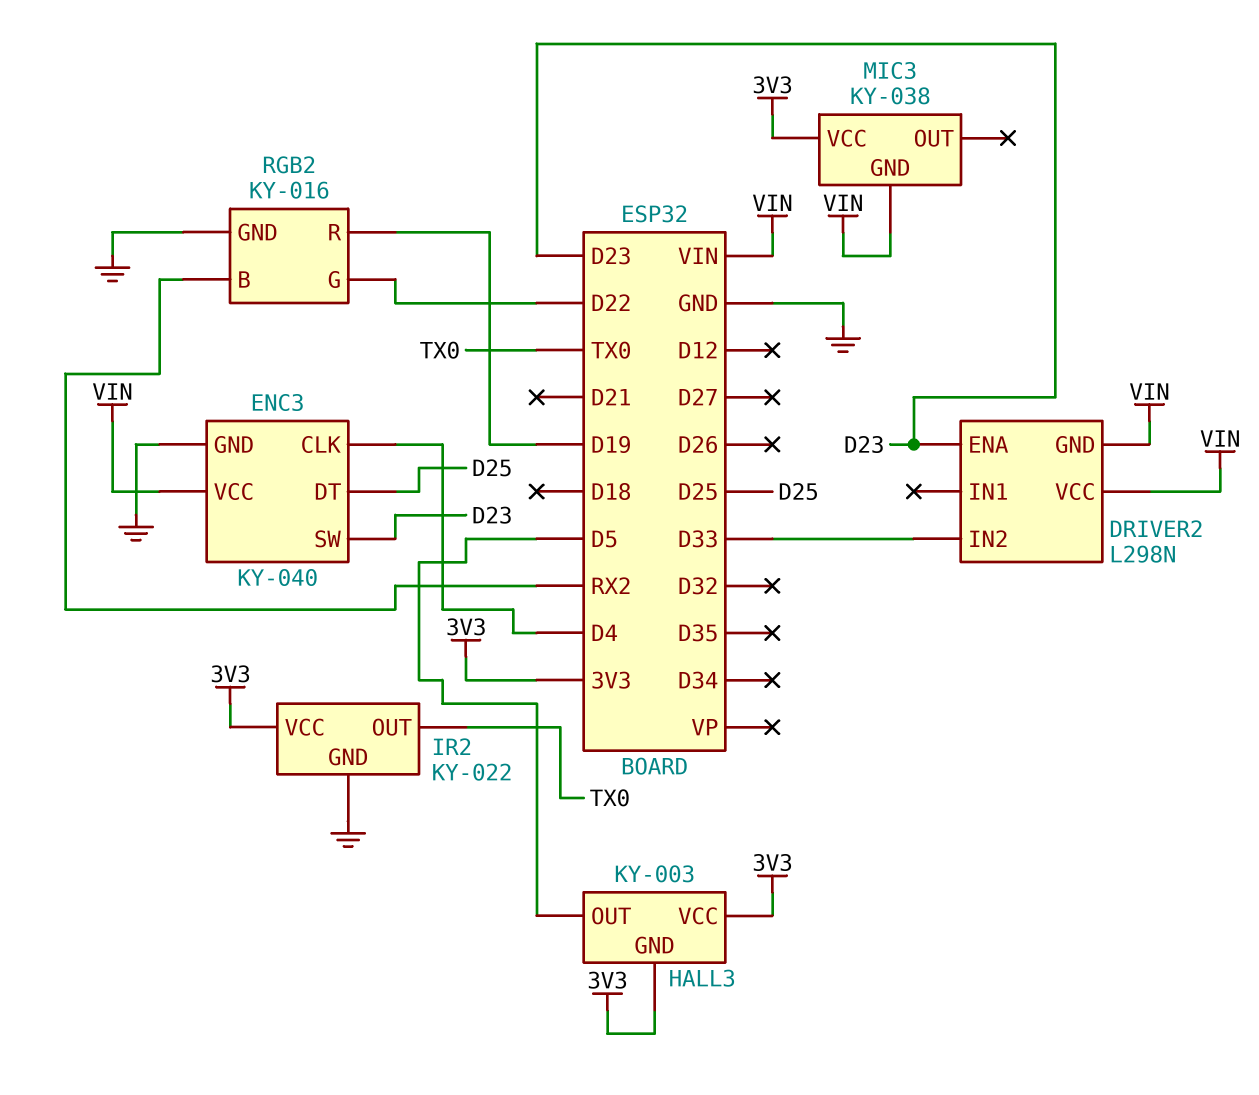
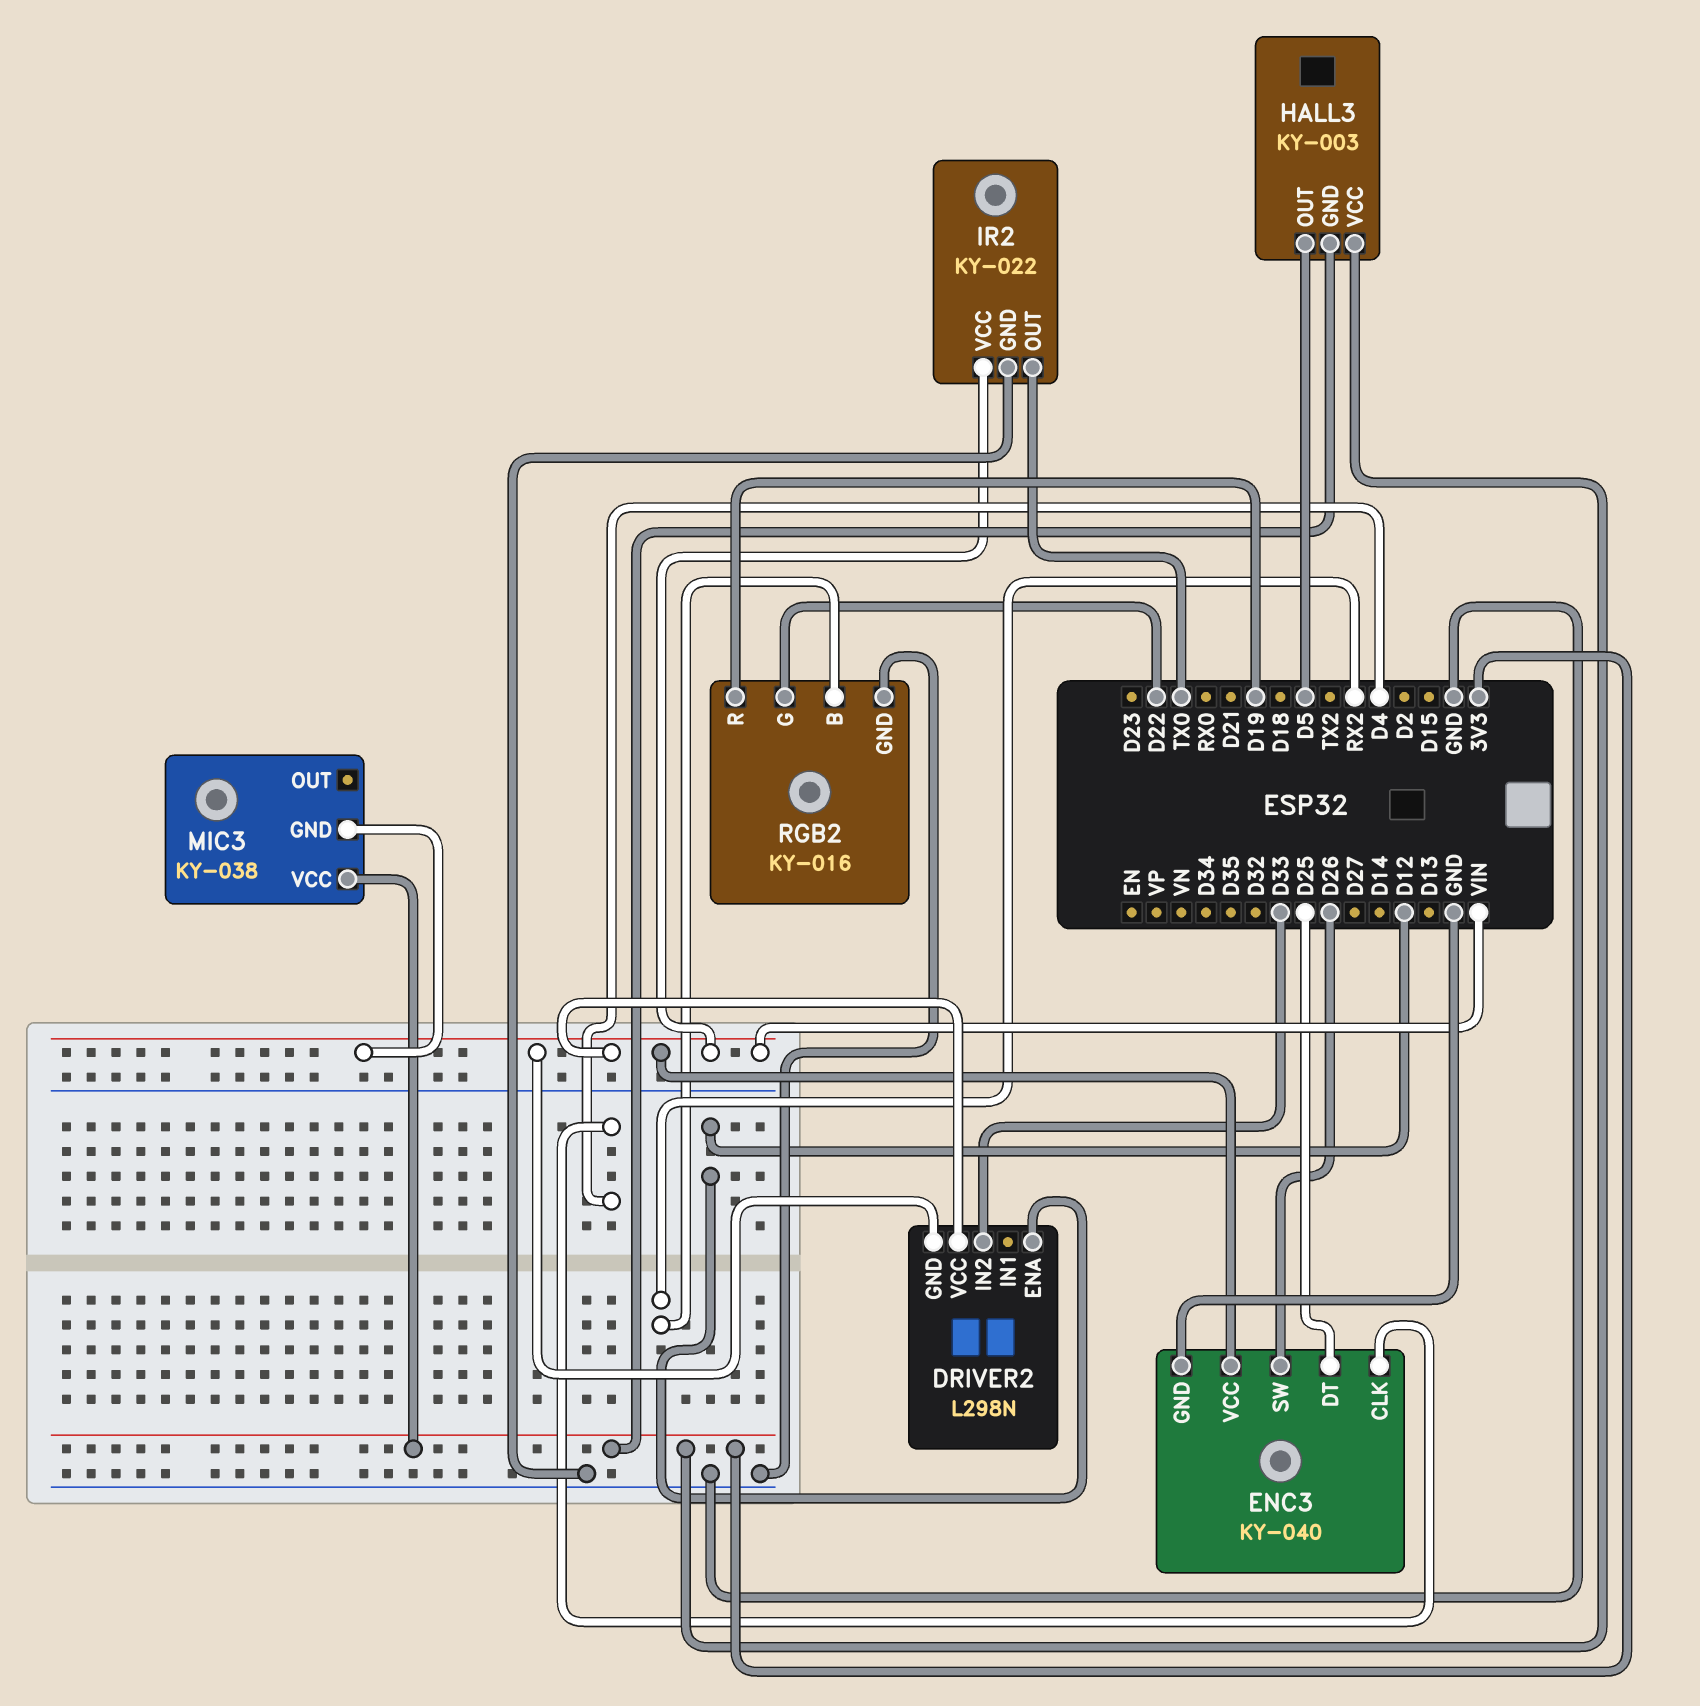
DRIVER2 pin ENA: D23 -> D12
ENC3 pin SW: D23 -> D26
IR2 pin VCC: 3V3 -> VIN

